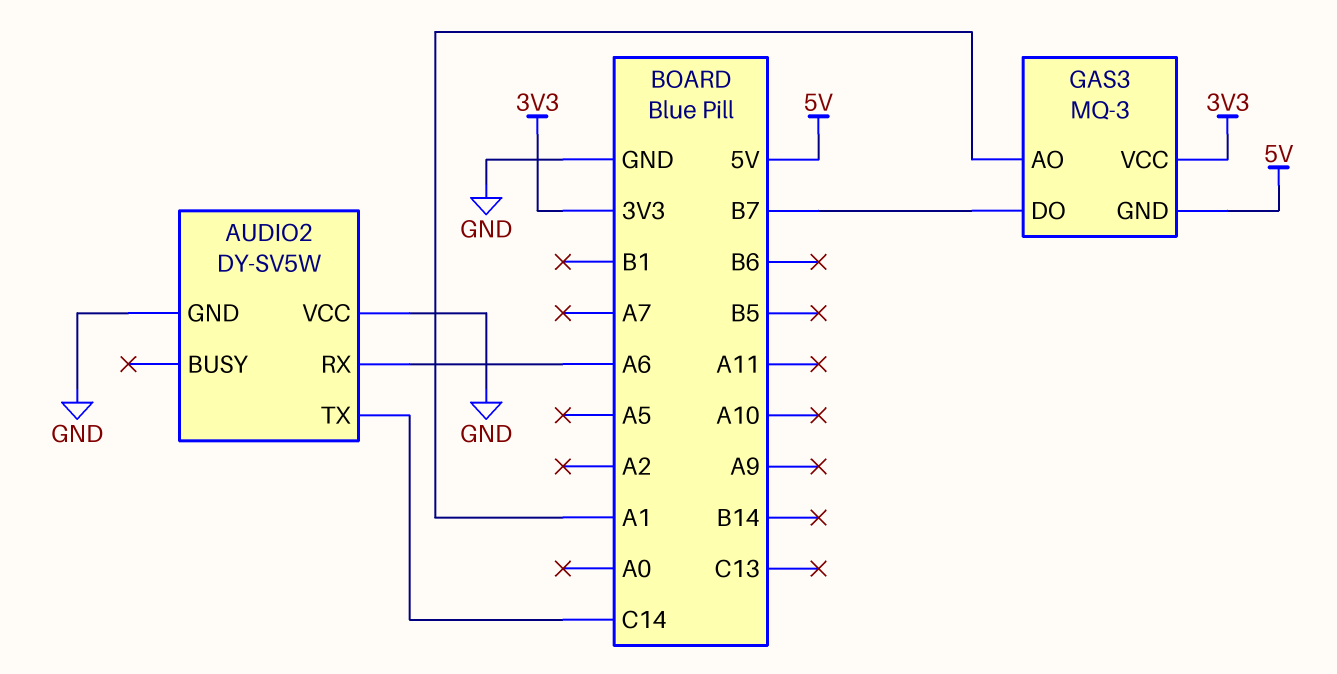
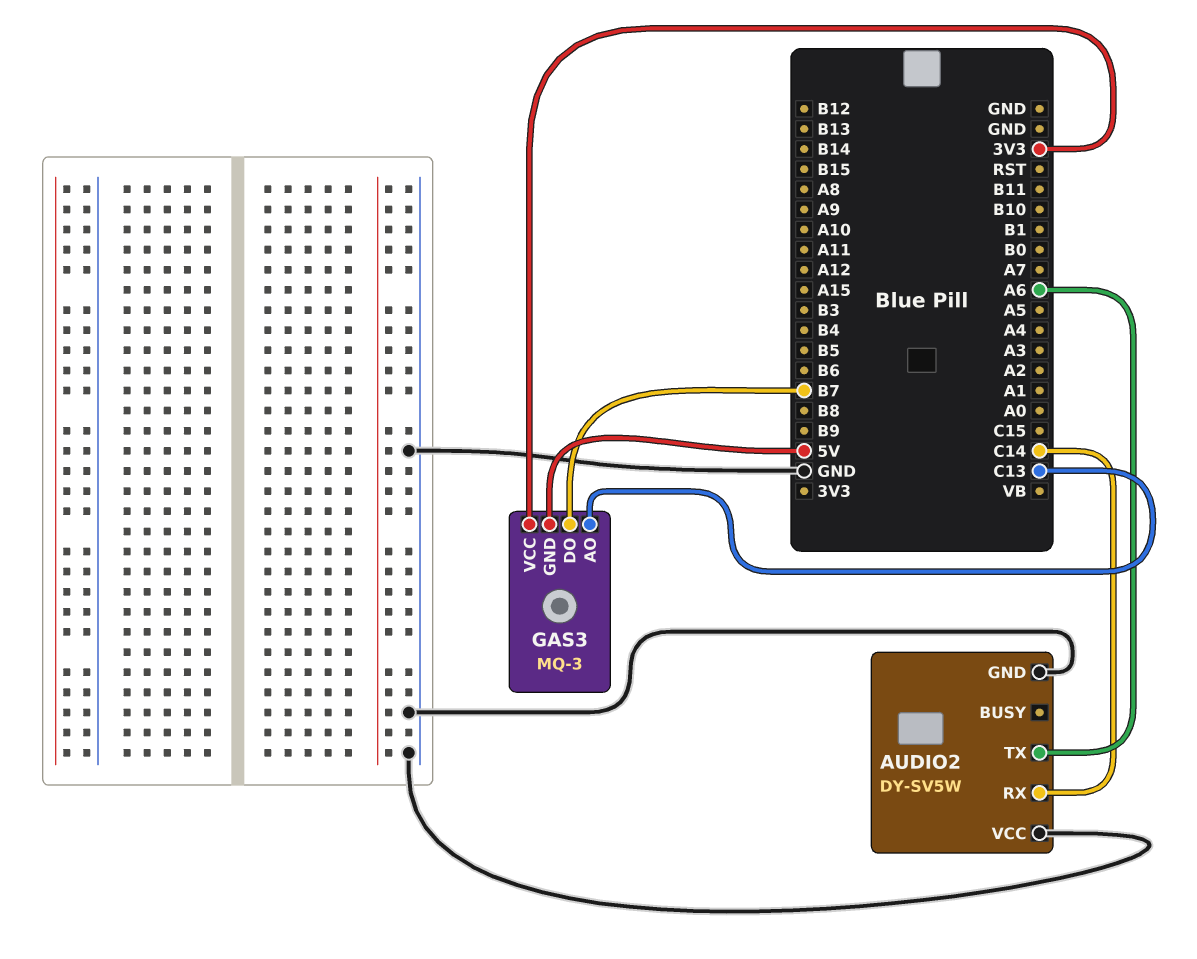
AUDIO2 pin RX: A6 -> C14
AUDIO2 pin TX: C14 -> A6
GAS3 pin AO: A1 -> C13

